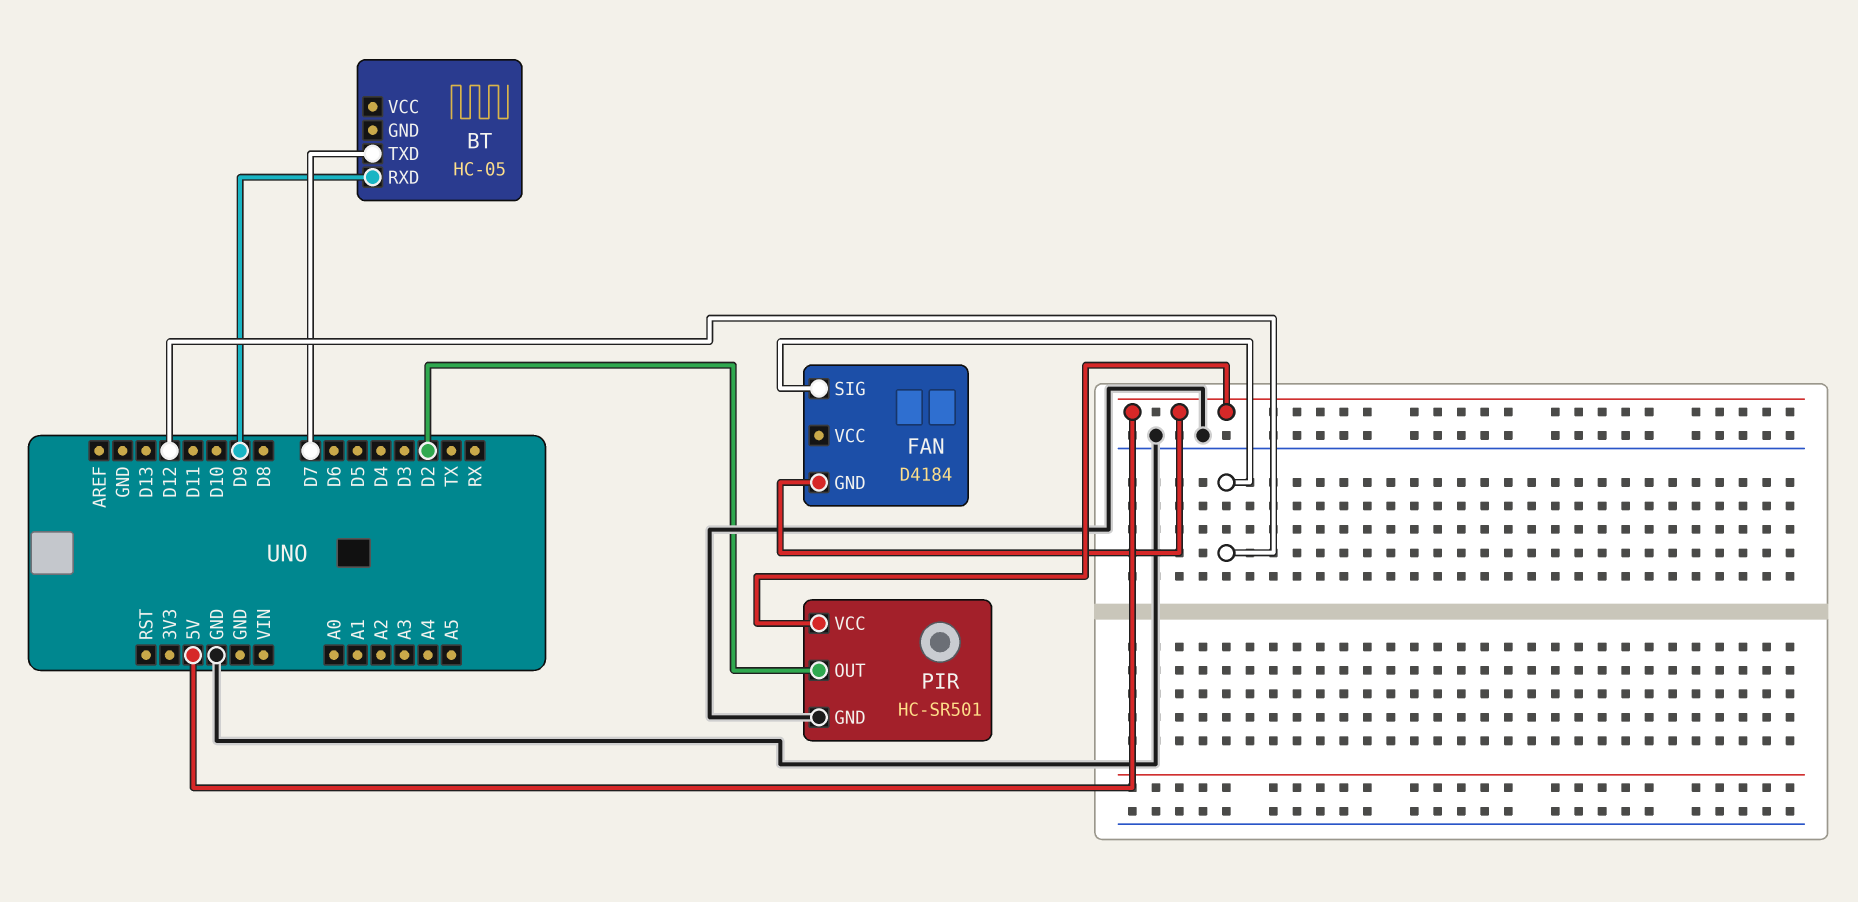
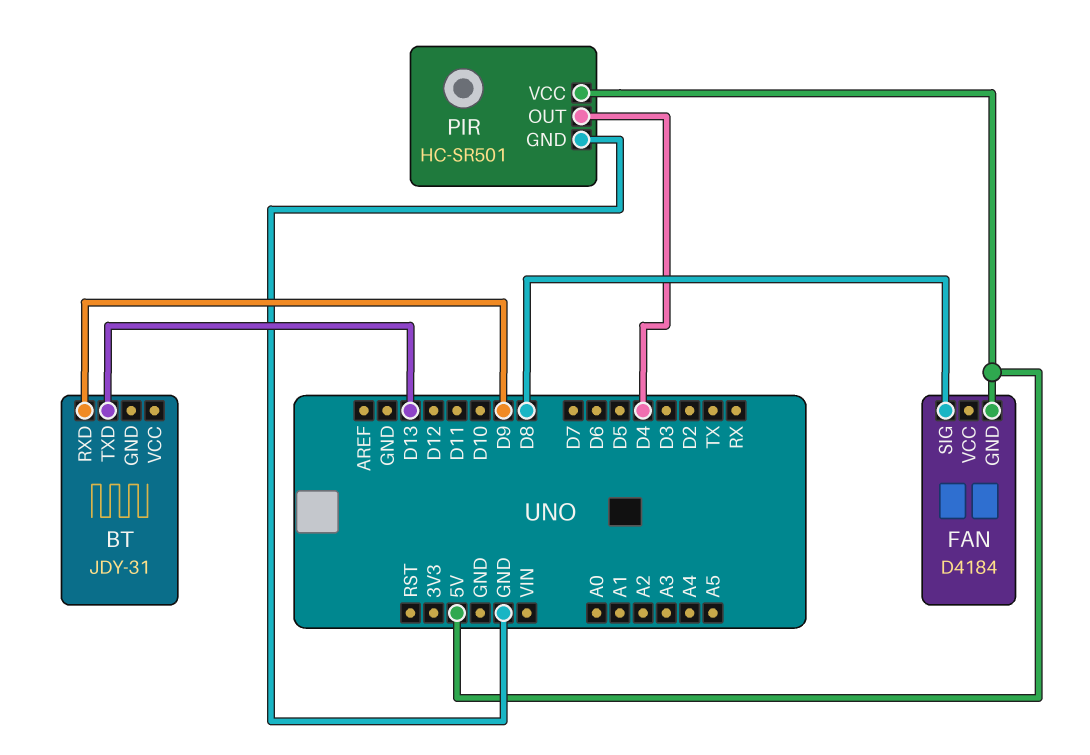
BT: HC-05 -> JDY-31
BT pin TXD: D7 -> D13
FAN pin SIG: D12 -> D8
PIR pin OUT: D2 -> D4

